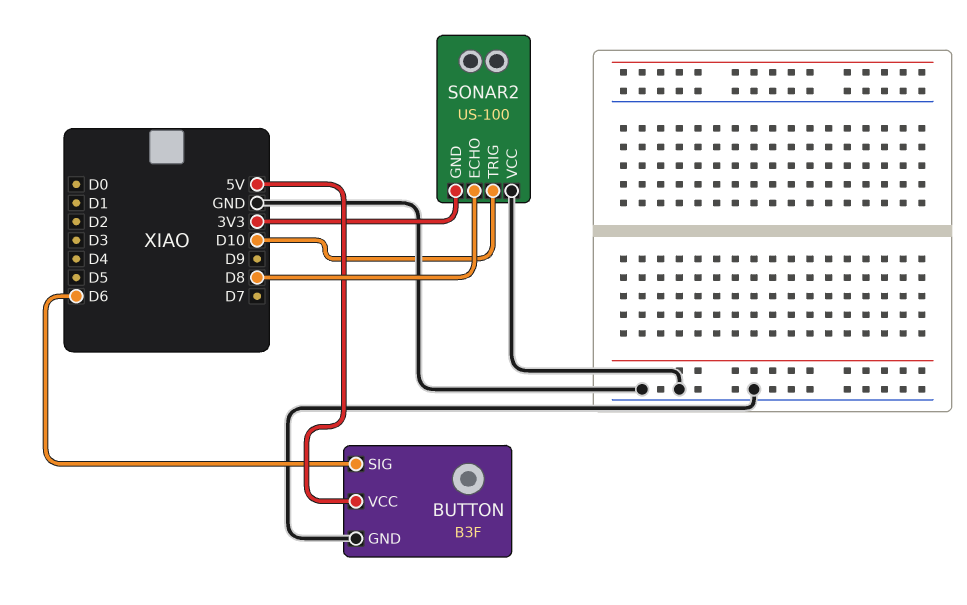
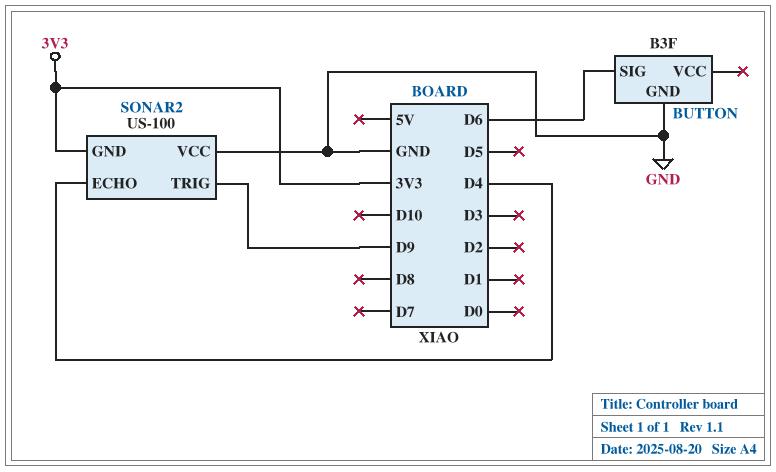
BUTTON pin VCC: 5V -> none
SONAR2 pin ECHO: D8 -> D4
SONAR2 pin TRIG: D10 -> D9

